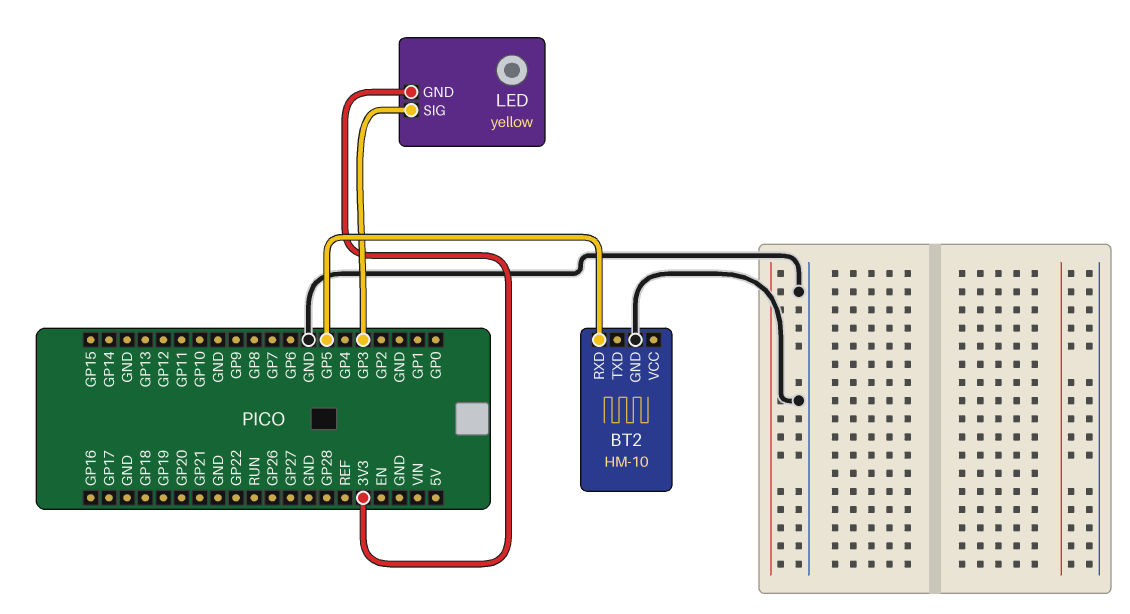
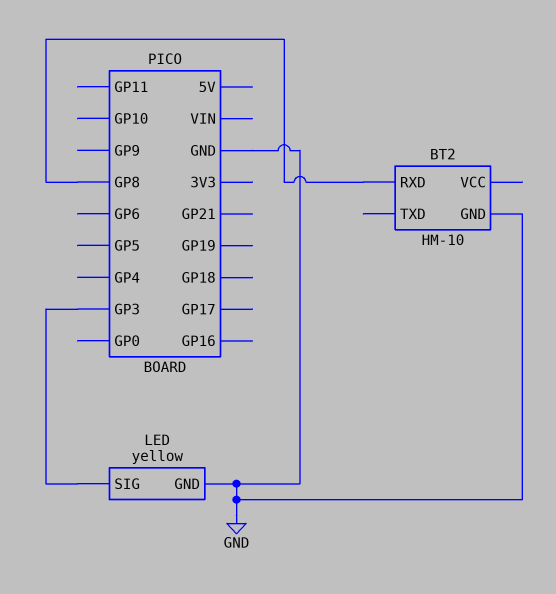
BT2 pin RXD: GP5 -> GP8
LED pin GND: 3V3 -> GND

